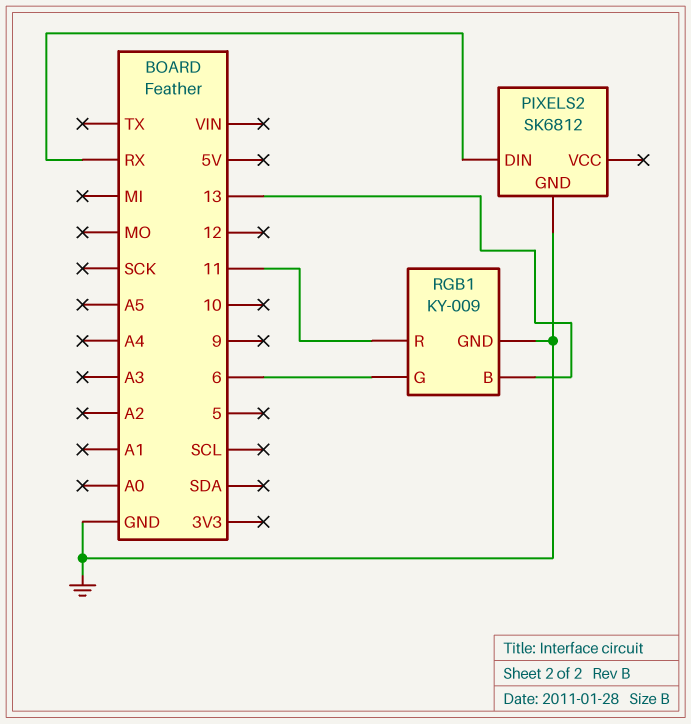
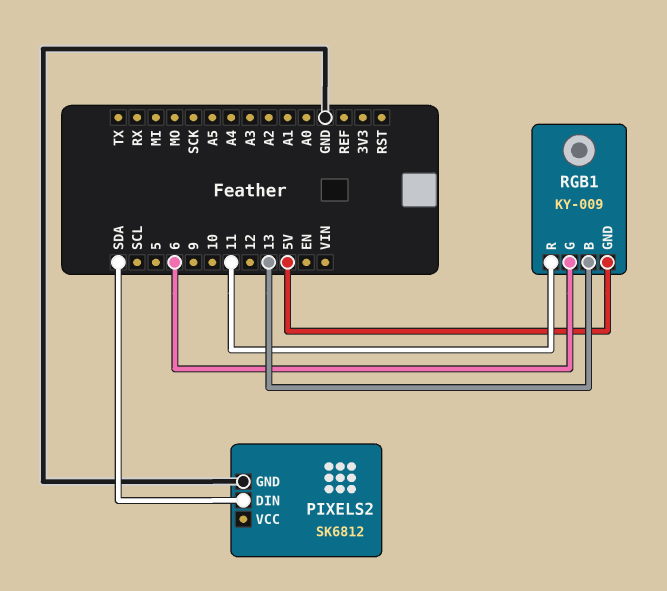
PIXELS2 pin DIN: RX -> SDA
RGB1 pin GND: GND -> 5V

